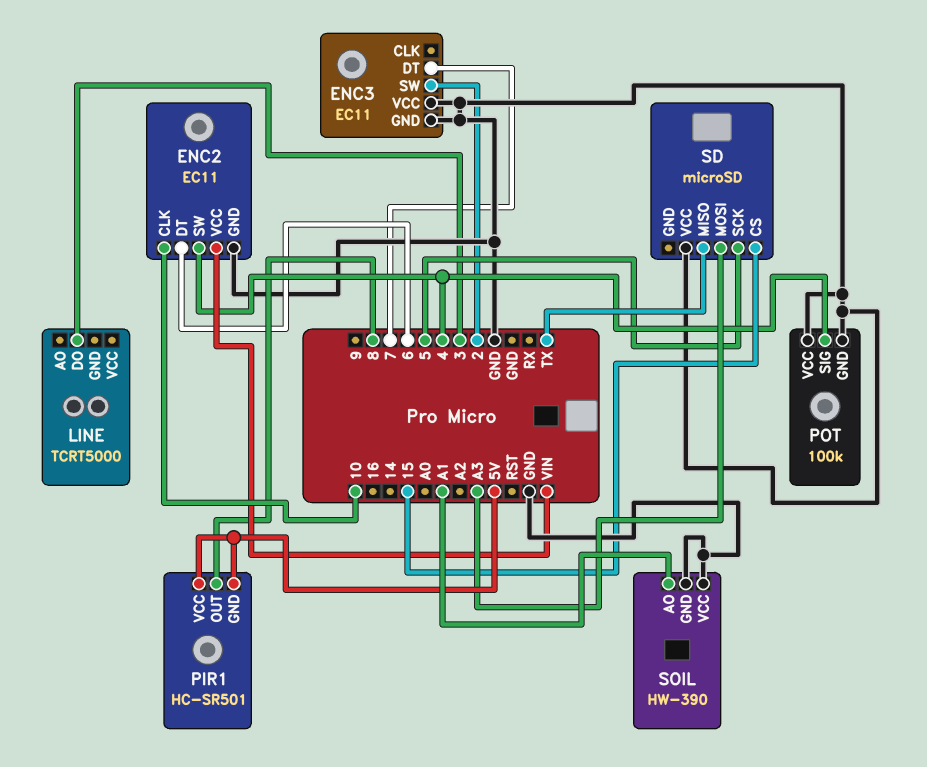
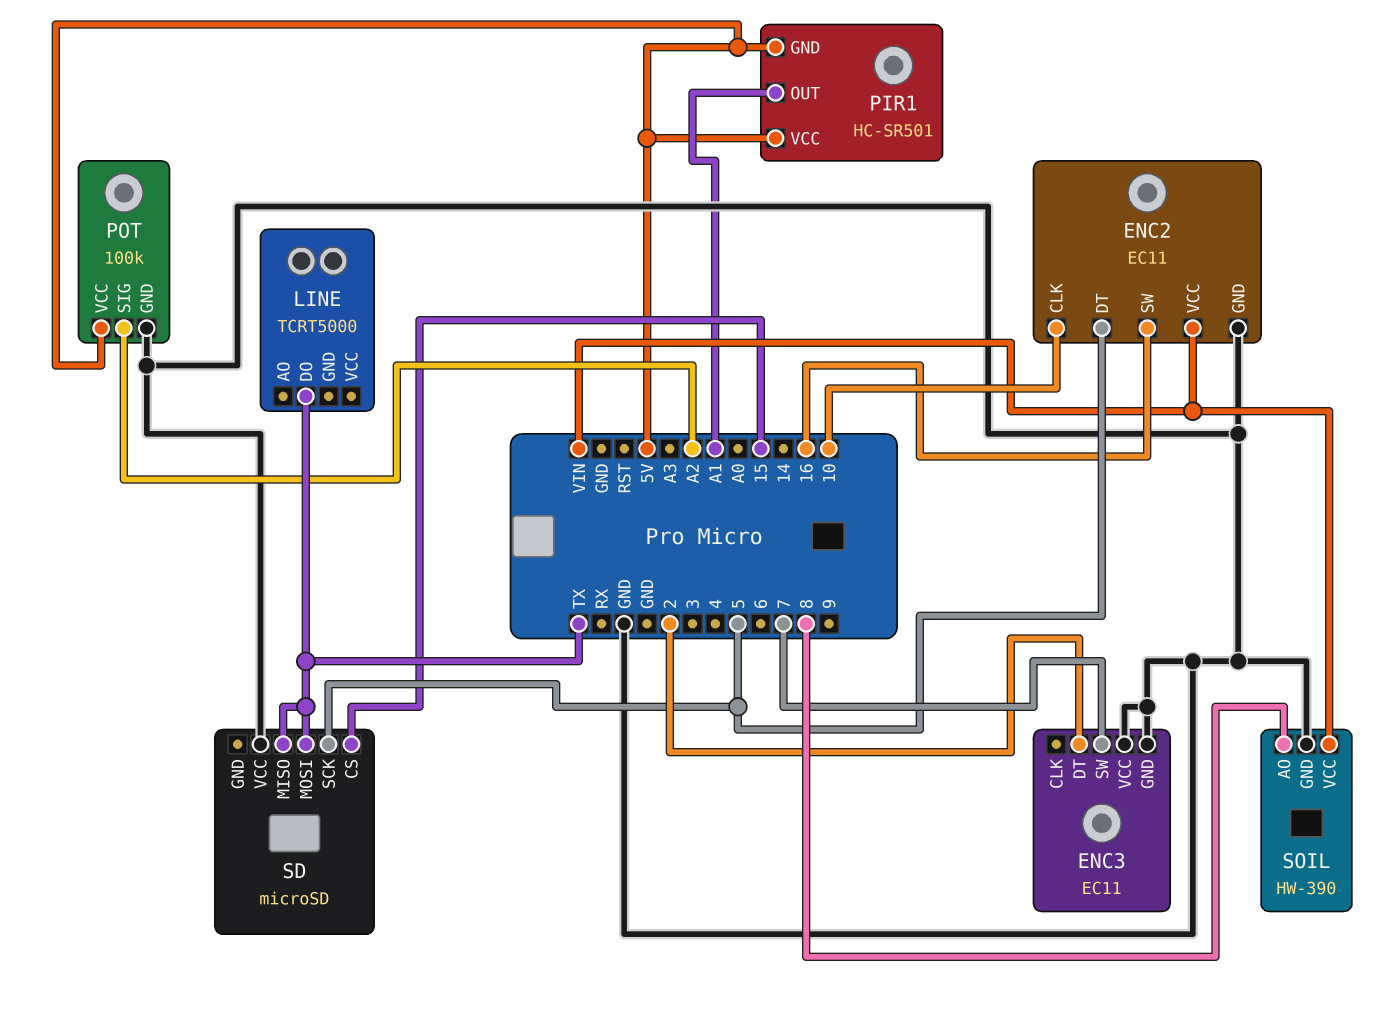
ENC2 pin DT: 6 -> 5
ENC2 pin SW: 4 -> 16
ENC3 pin DT: 7 -> 2
ENC3 pin SW: 2 -> 7
LINE pin DO: 3 -> TX
PIR1 pin OUT: 8 -> A1
POT pin SIG: 4 -> A2
POT pin VCC: GND -> 5V
SD pin MOSI: A3 -> TX
SOIL pin AO: A1 -> 8
SOIL pin VCC: GND -> VIN

